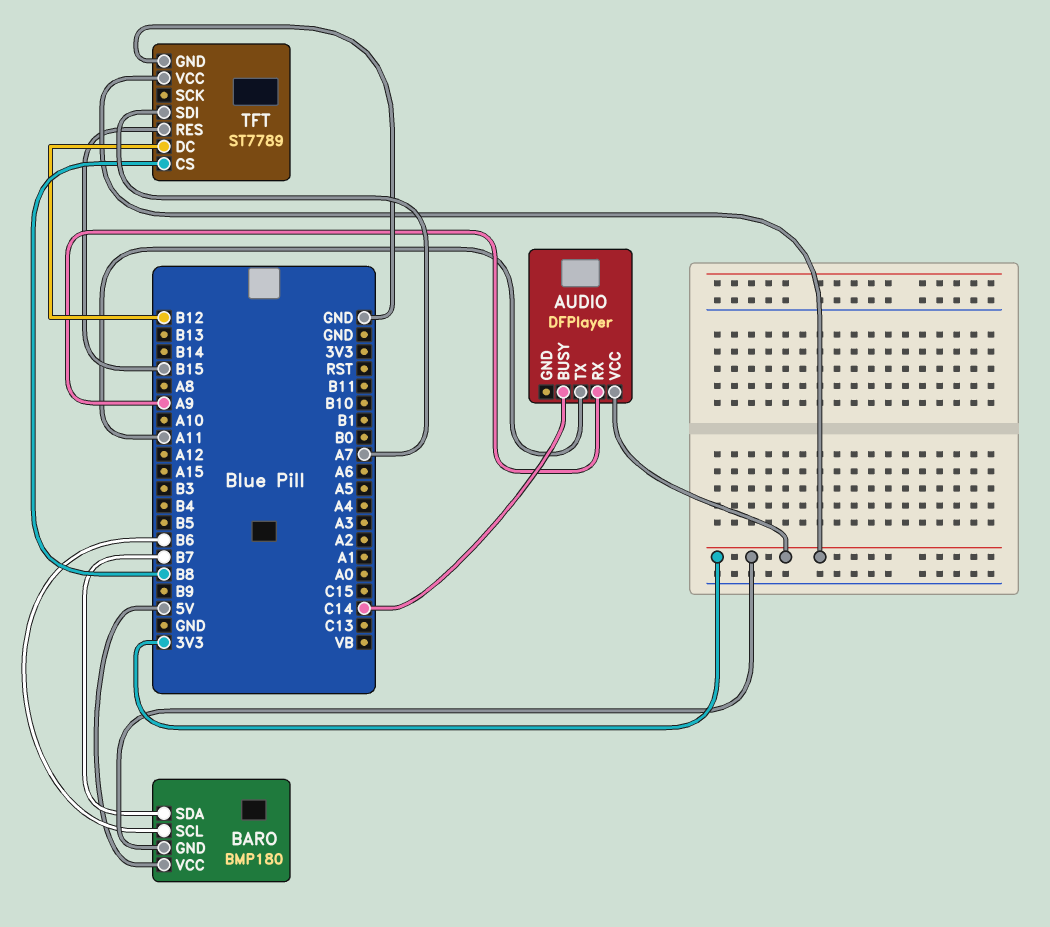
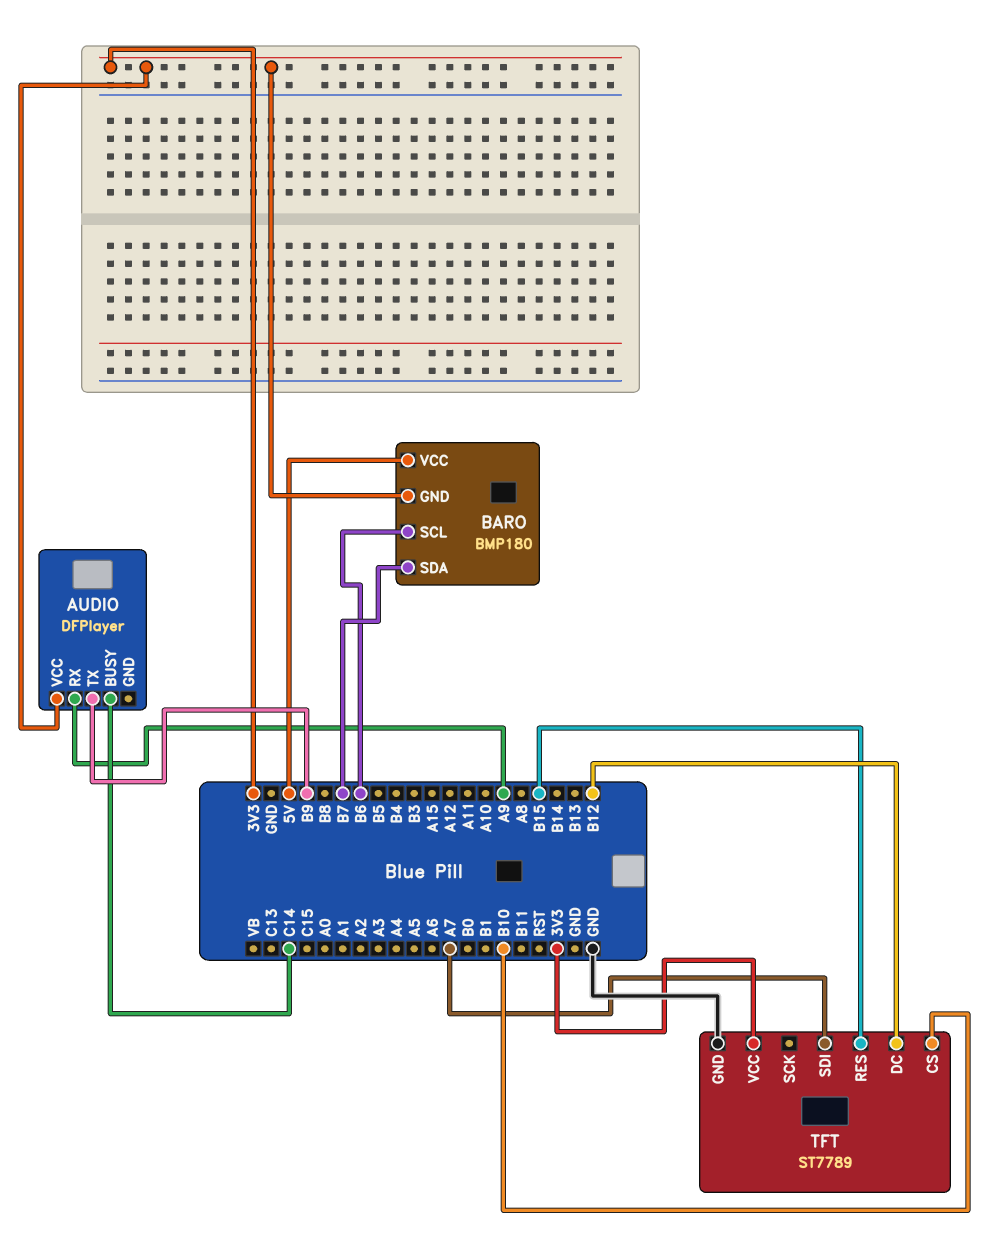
AUDIO pin TX: A11 -> B9
TFT pin CS: B8 -> B10

